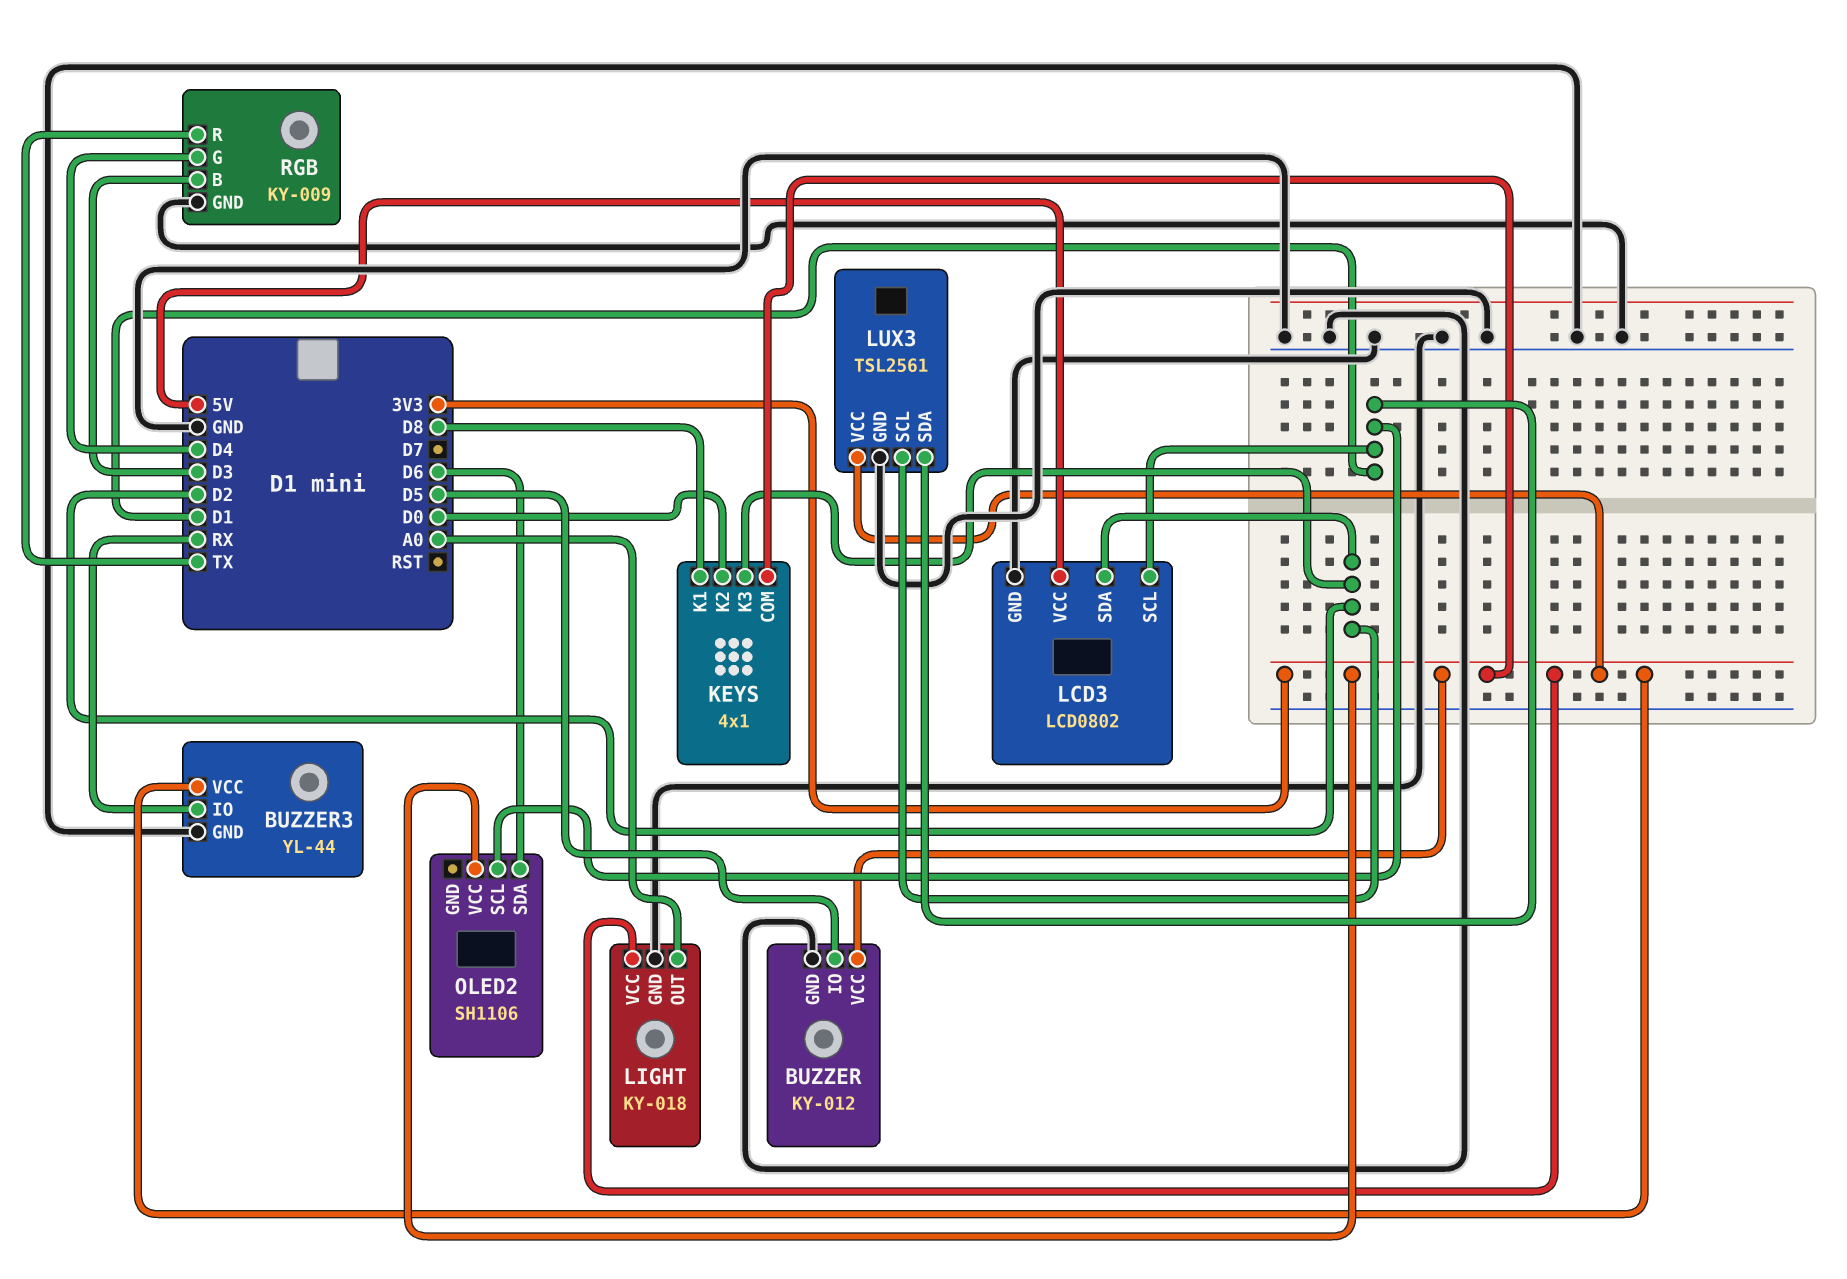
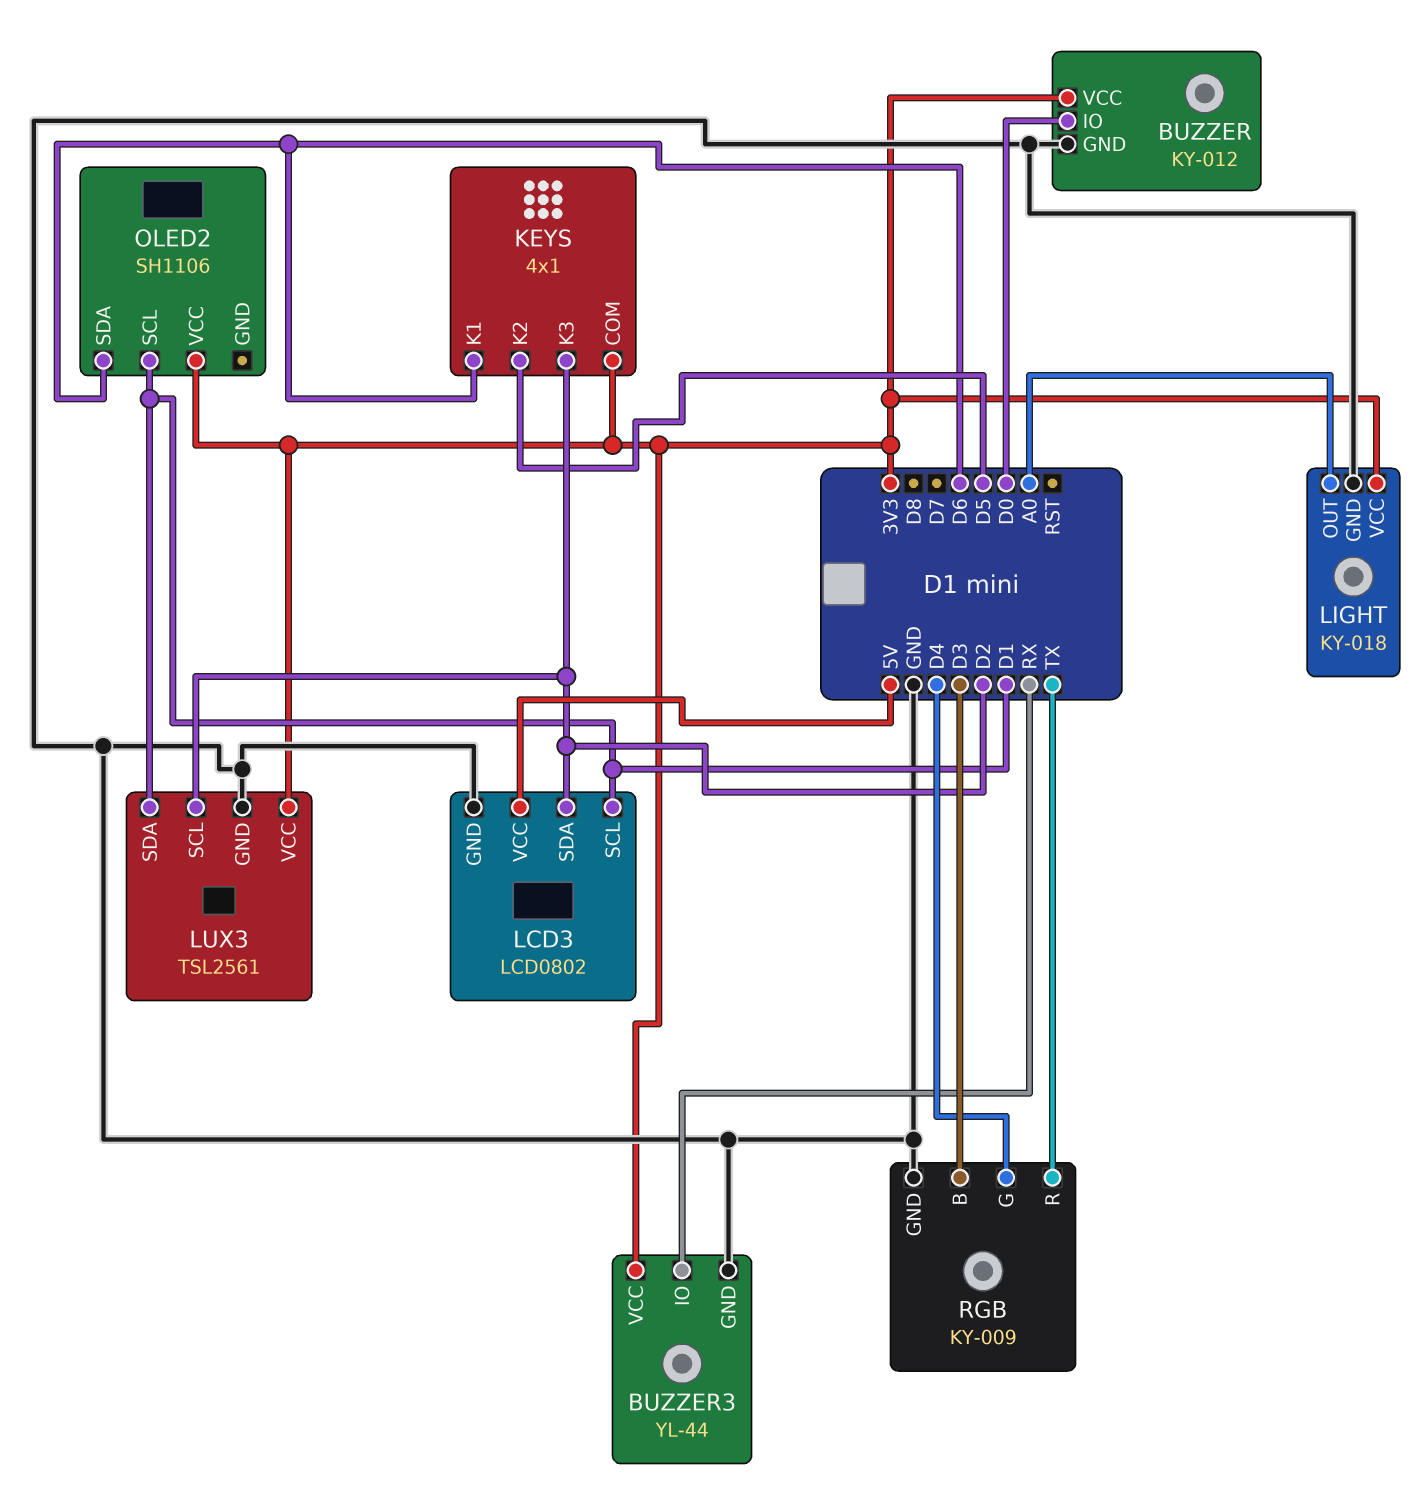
BUZZER pin IO: D5 -> D0
KEYS pin K1: D8 -> D6
KEYS pin K2: D0 -> D5

